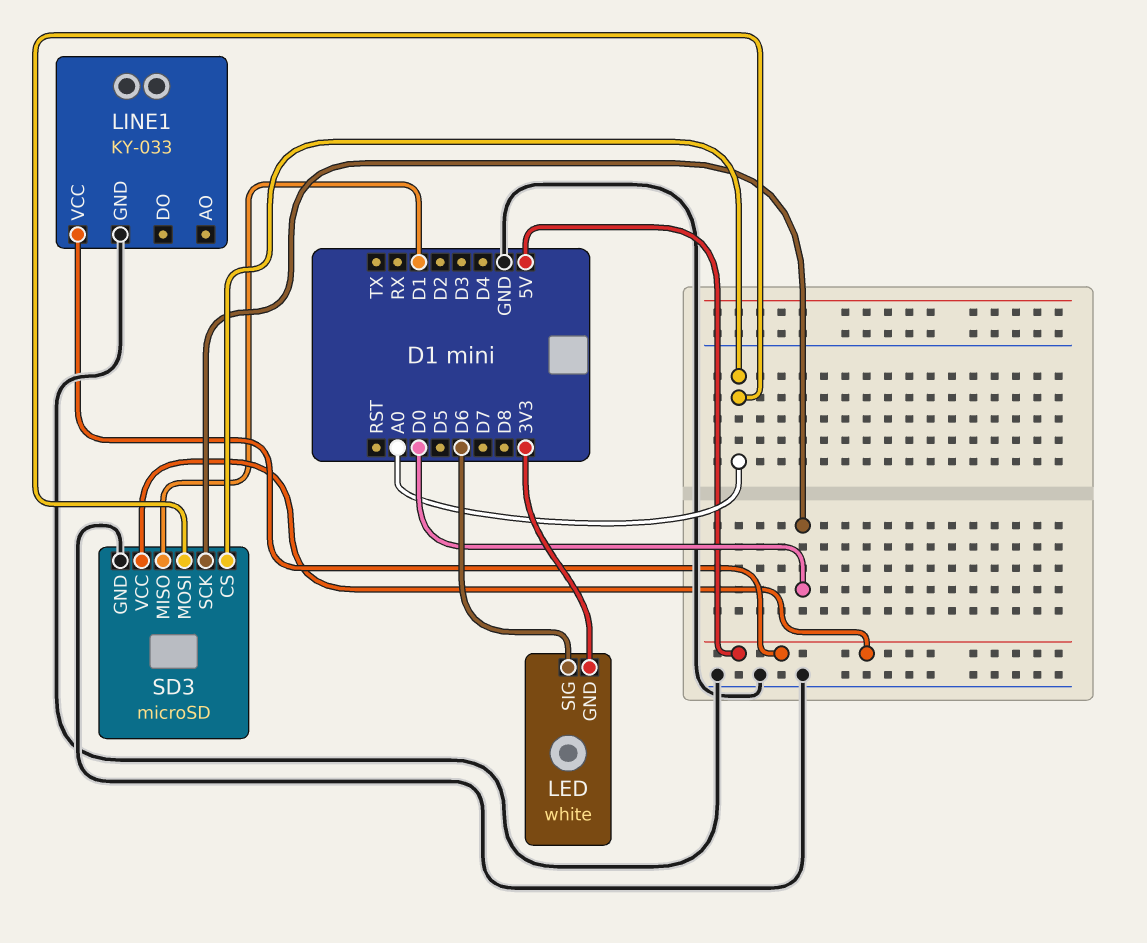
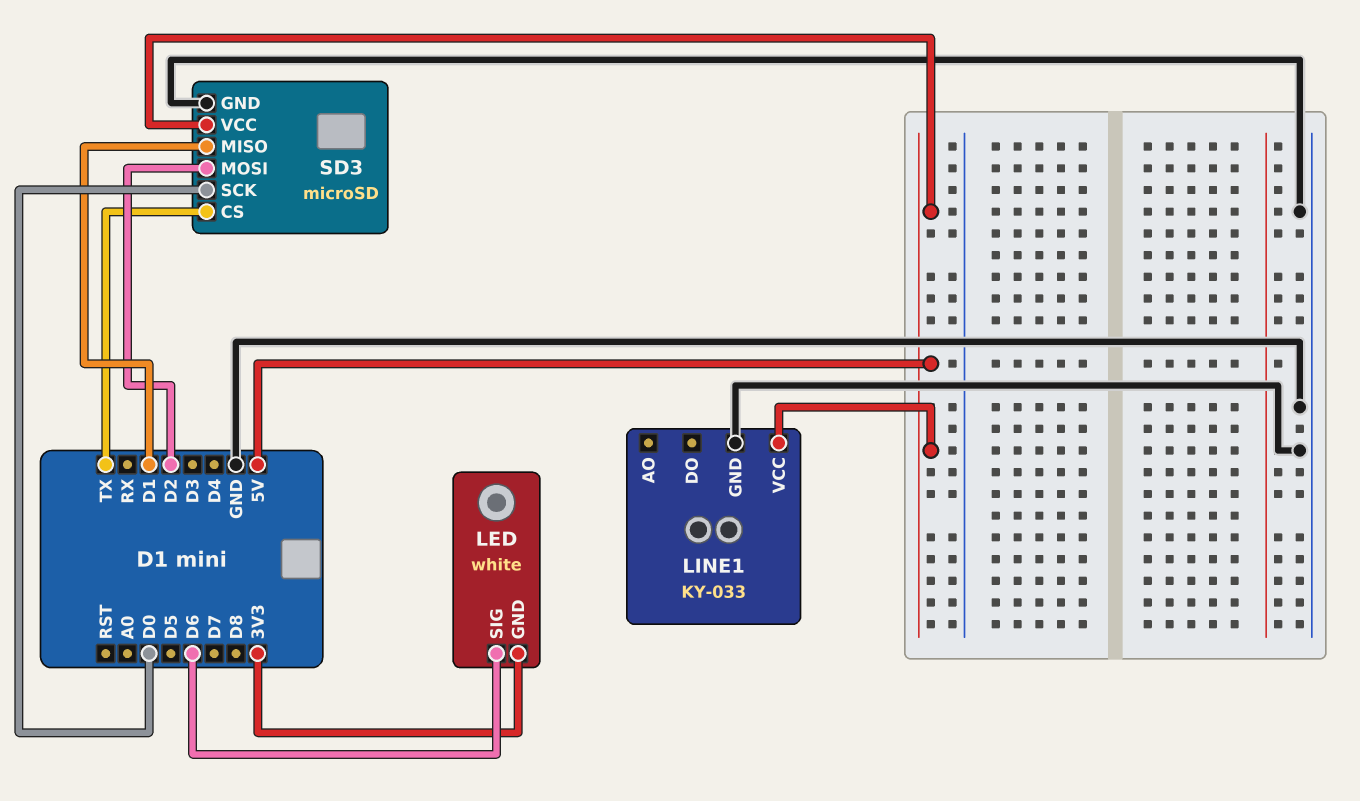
SD3 pin CS: A0 -> TX
SD3 pin MOSI: A0 -> D2

